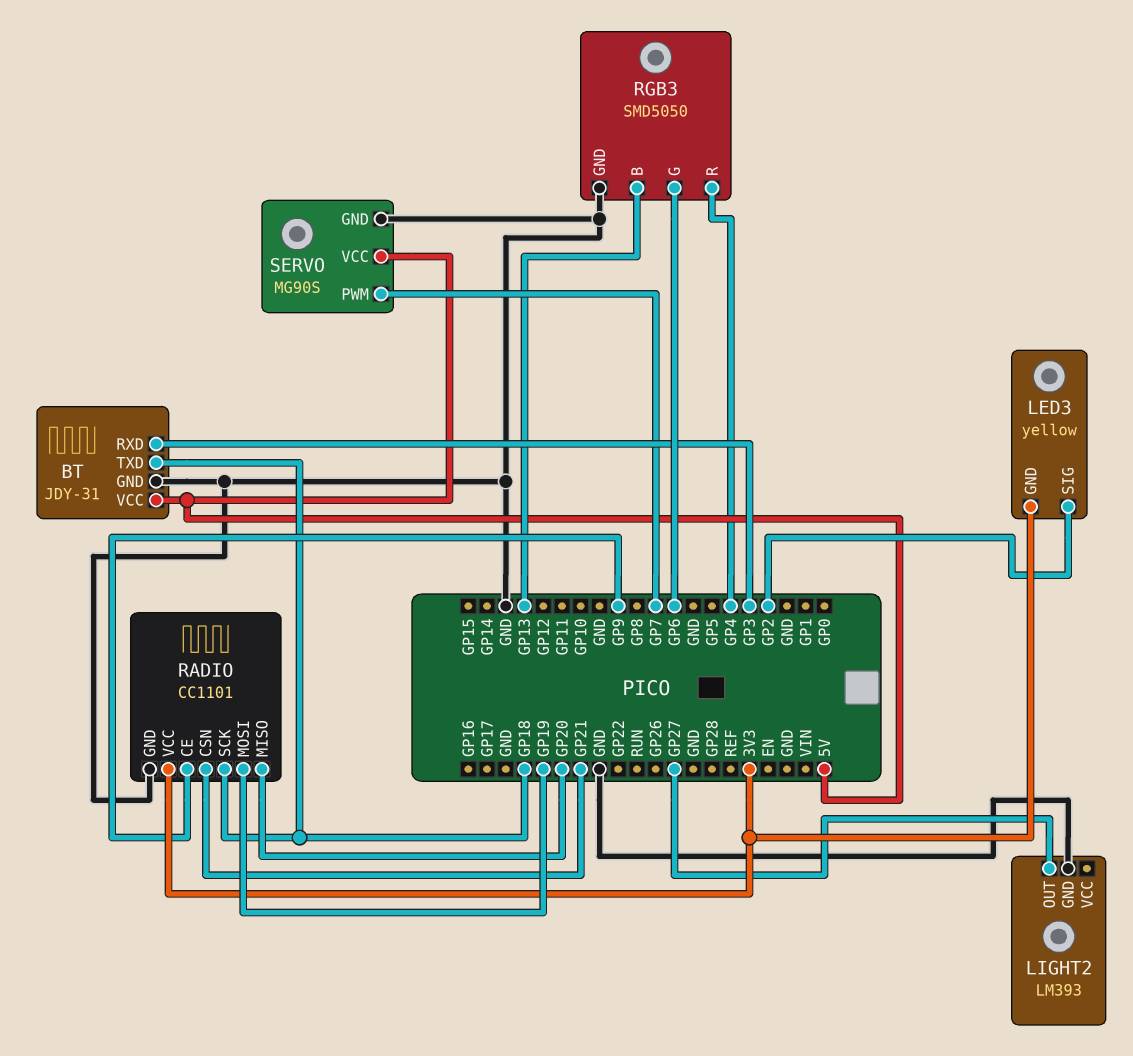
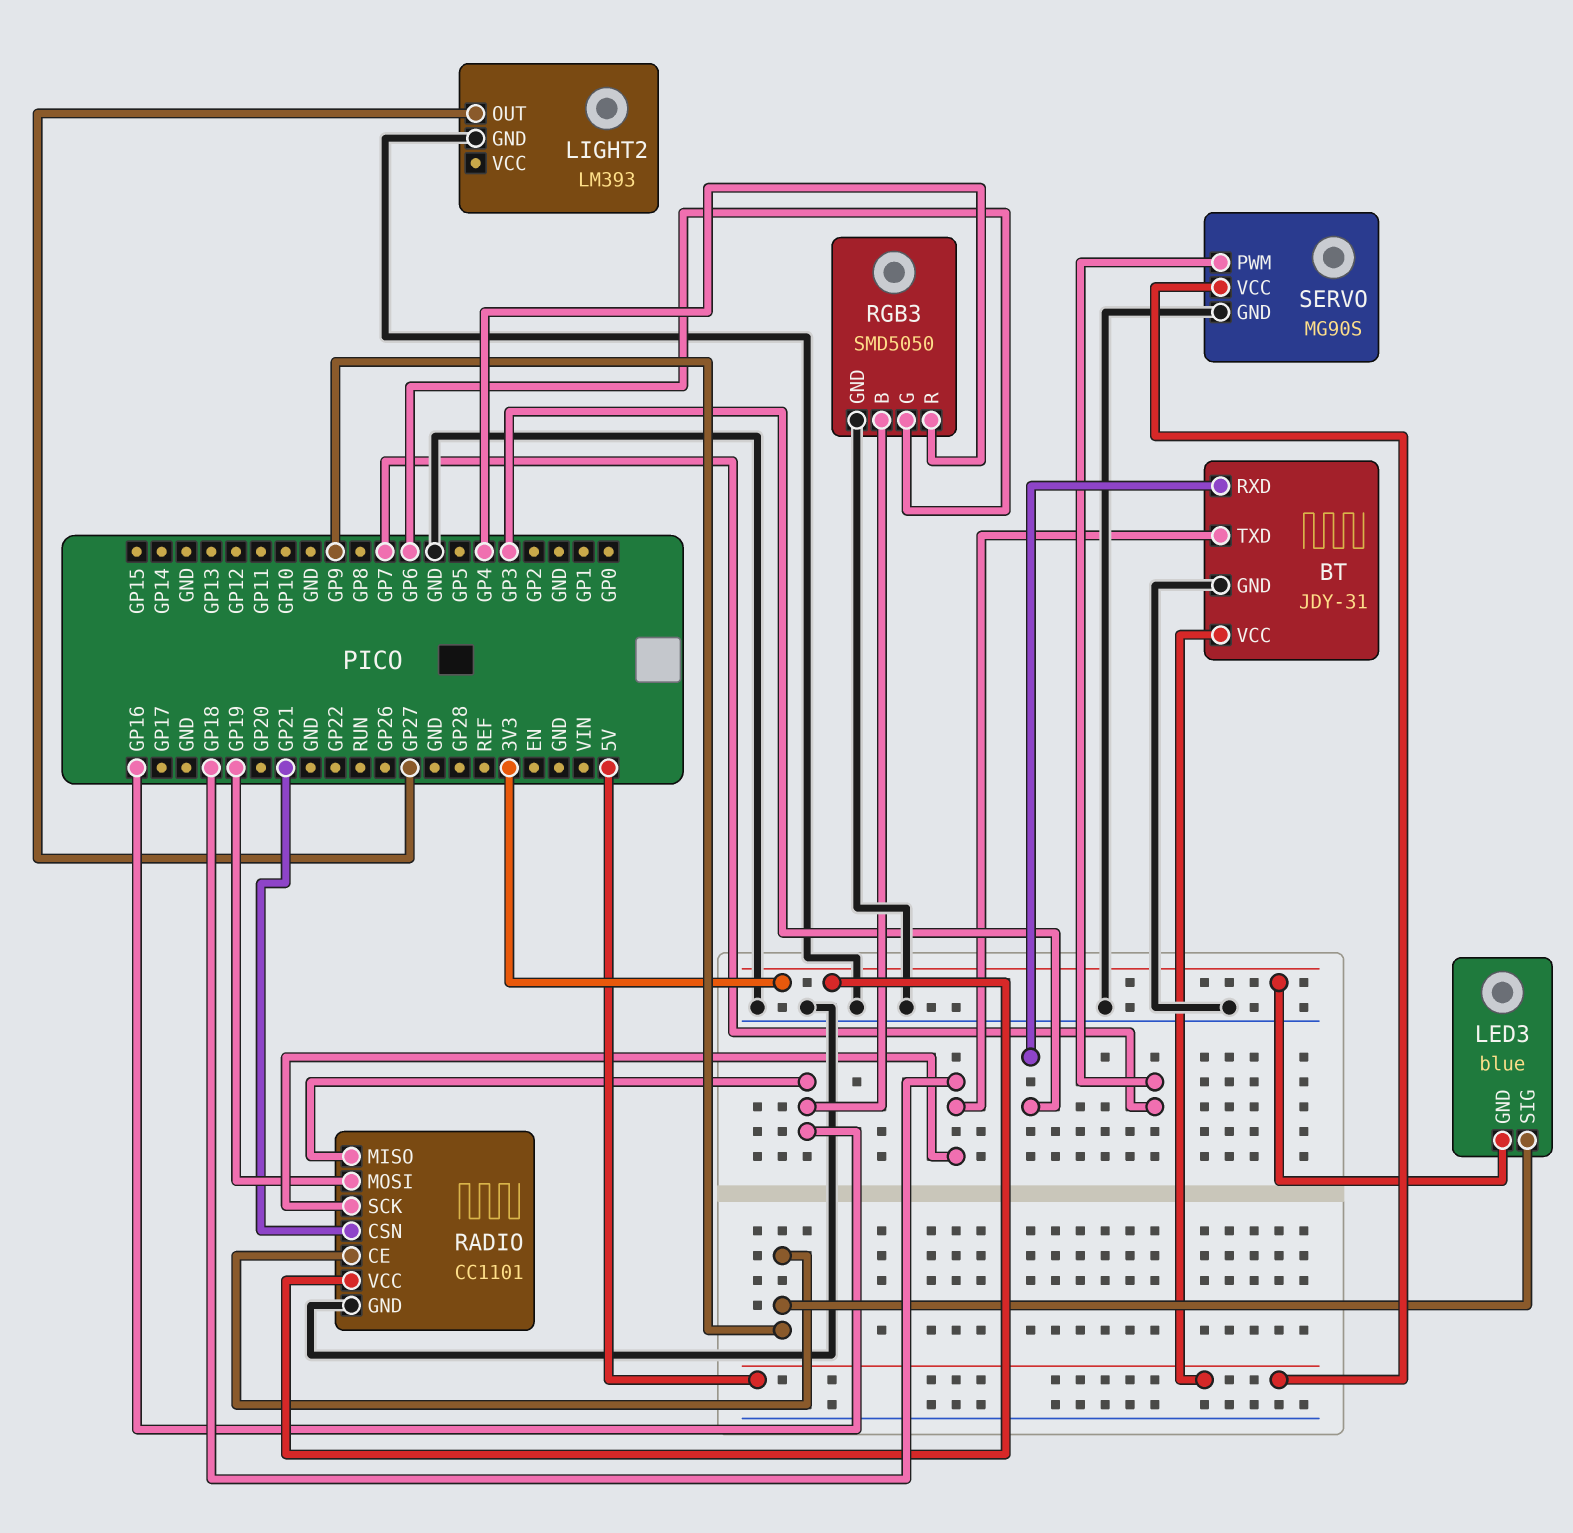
LED3: yellow -> blue
LED3 pin SIG: GP2 -> GP9
RADIO pin MISO: GP20 -> GP16
RGB3 pin B: GP13 -> GP16

